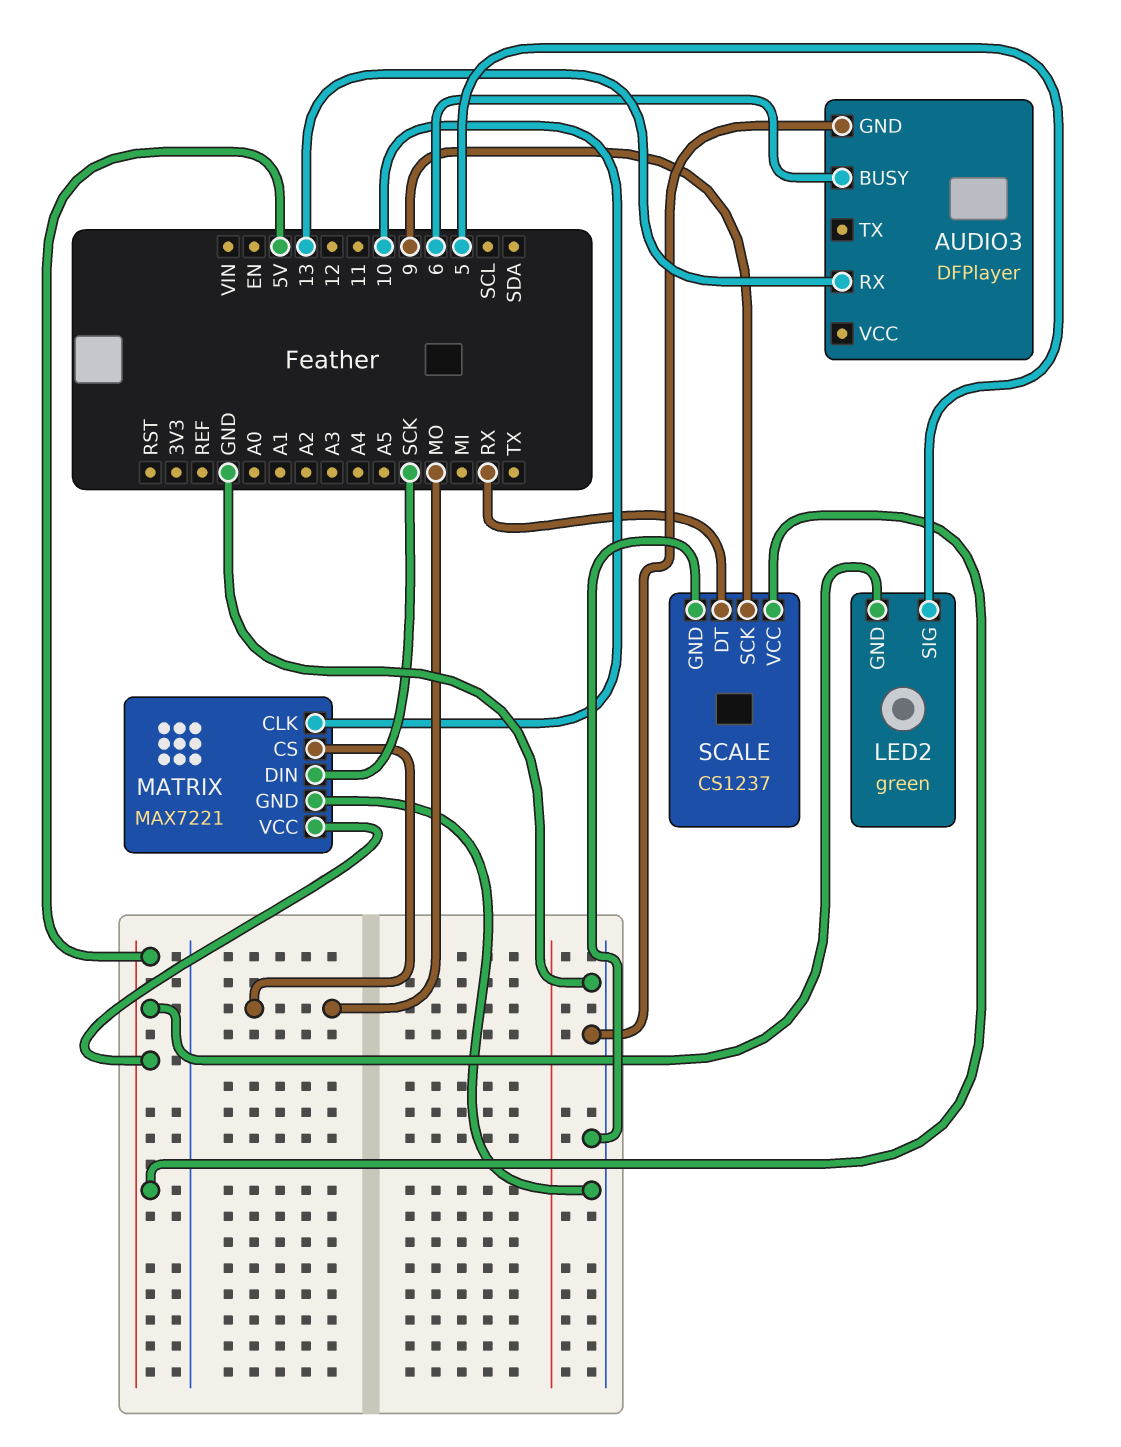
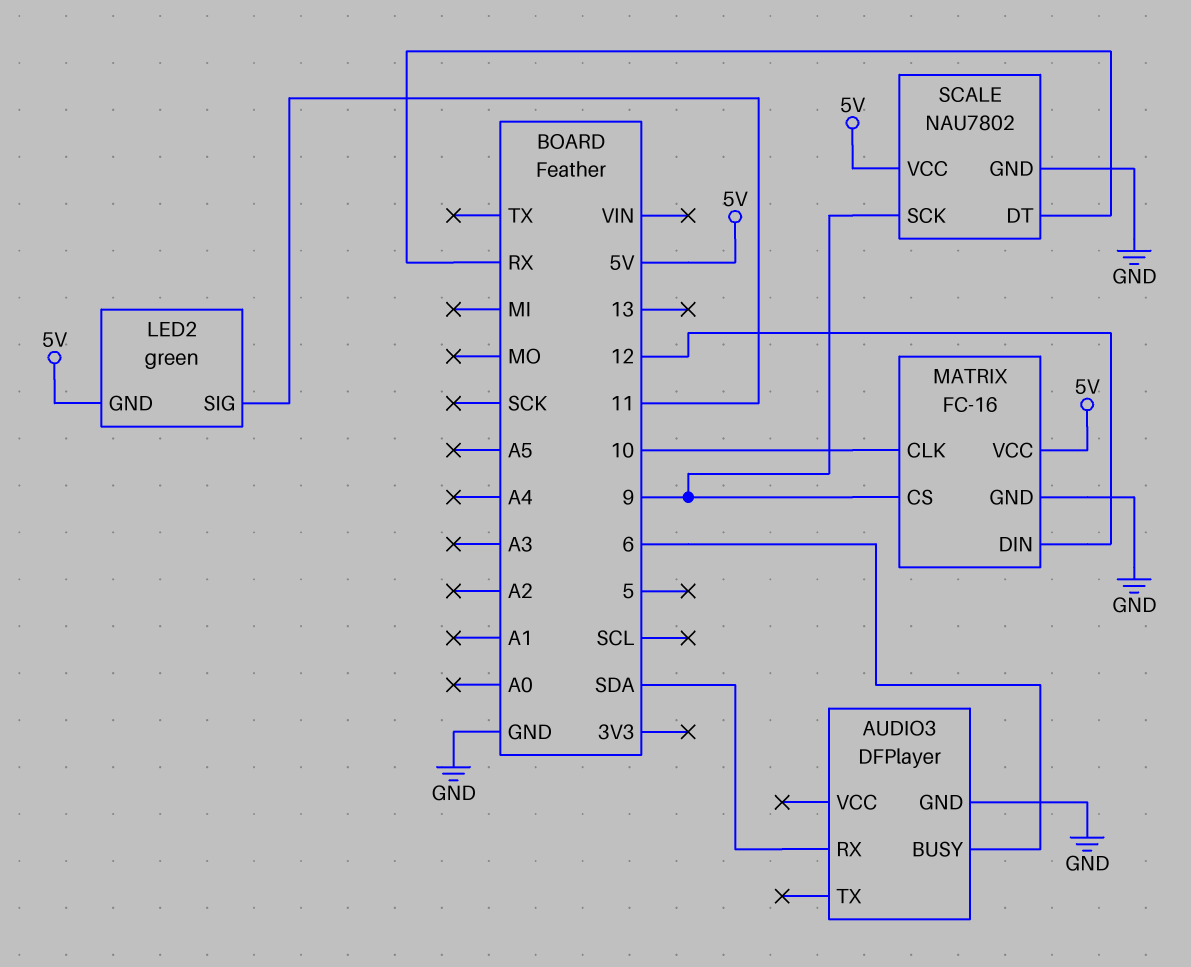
AUDIO3 pin RX: 13 -> SDA
LED2 pin SIG: 5 -> 11
MATRIX: MAX7221 -> FC-16
MATRIX pin CS: MO -> 9
MATRIX pin DIN: SCK -> 12
SCALE: CS1237 -> NAU7802

